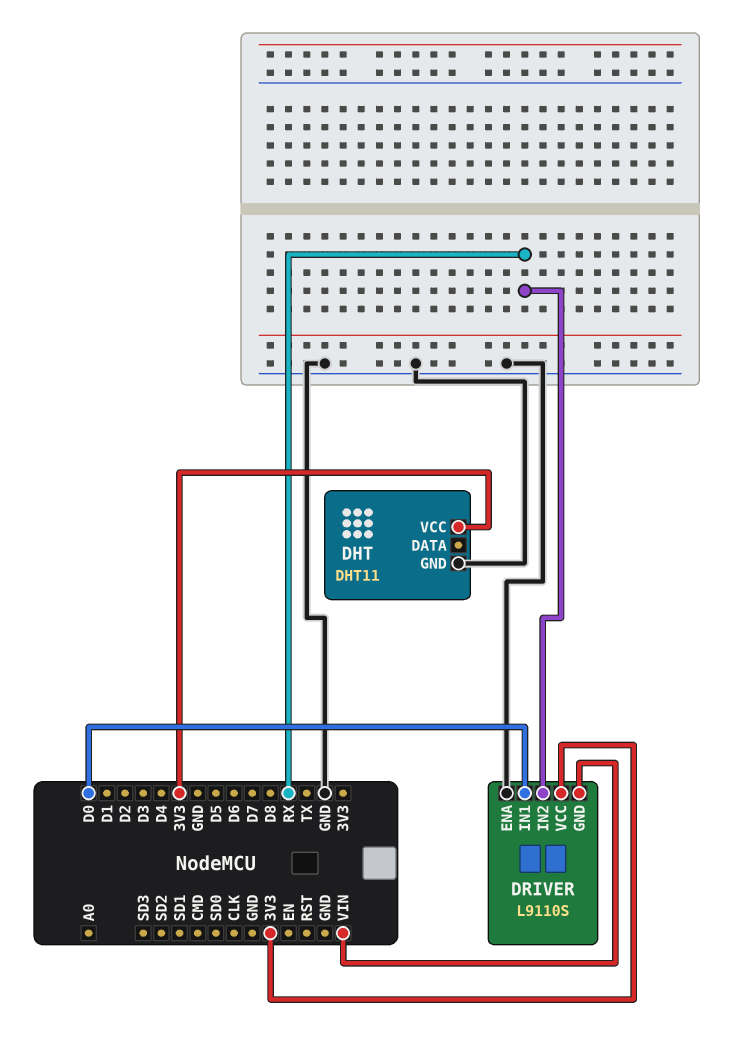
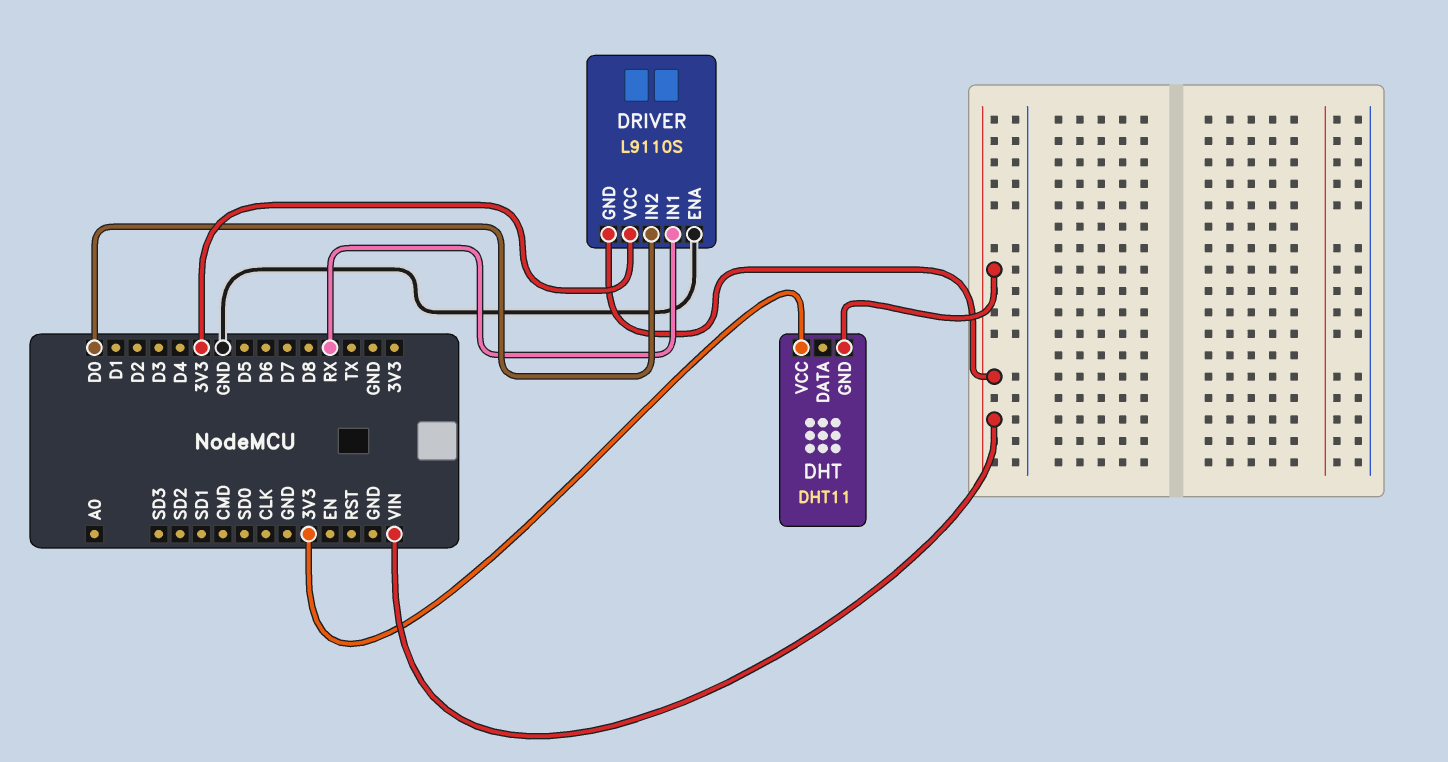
DHT pin GND: GND -> VIN
DRIVER pin IN1: D0 -> RX
DRIVER pin IN2: RX -> D0

